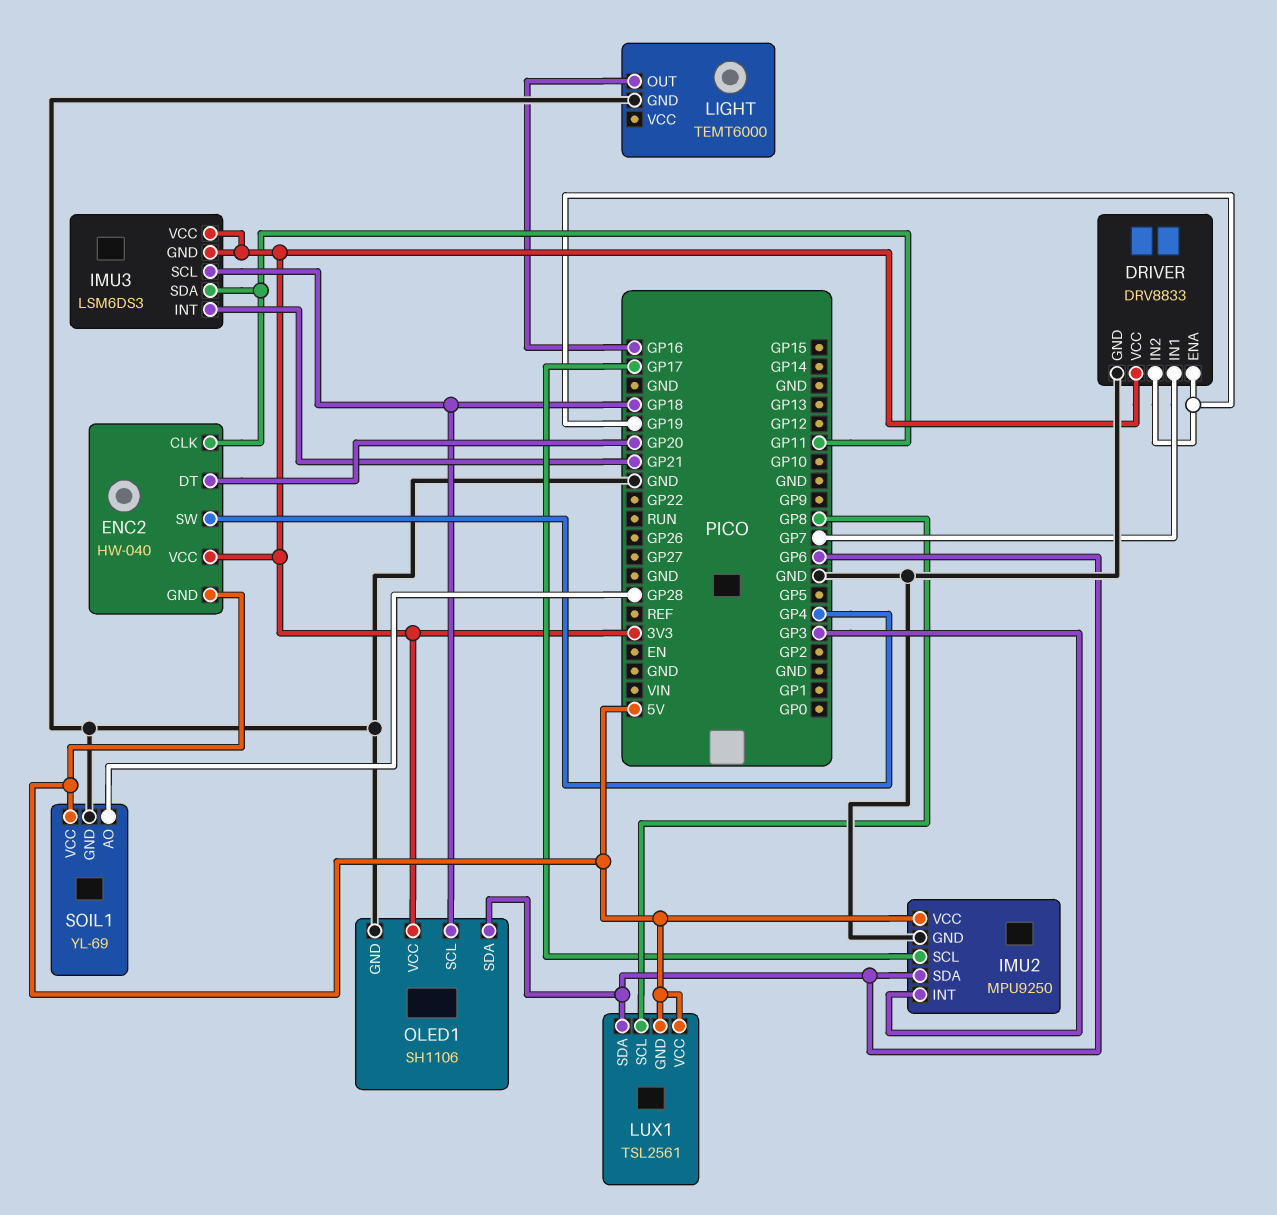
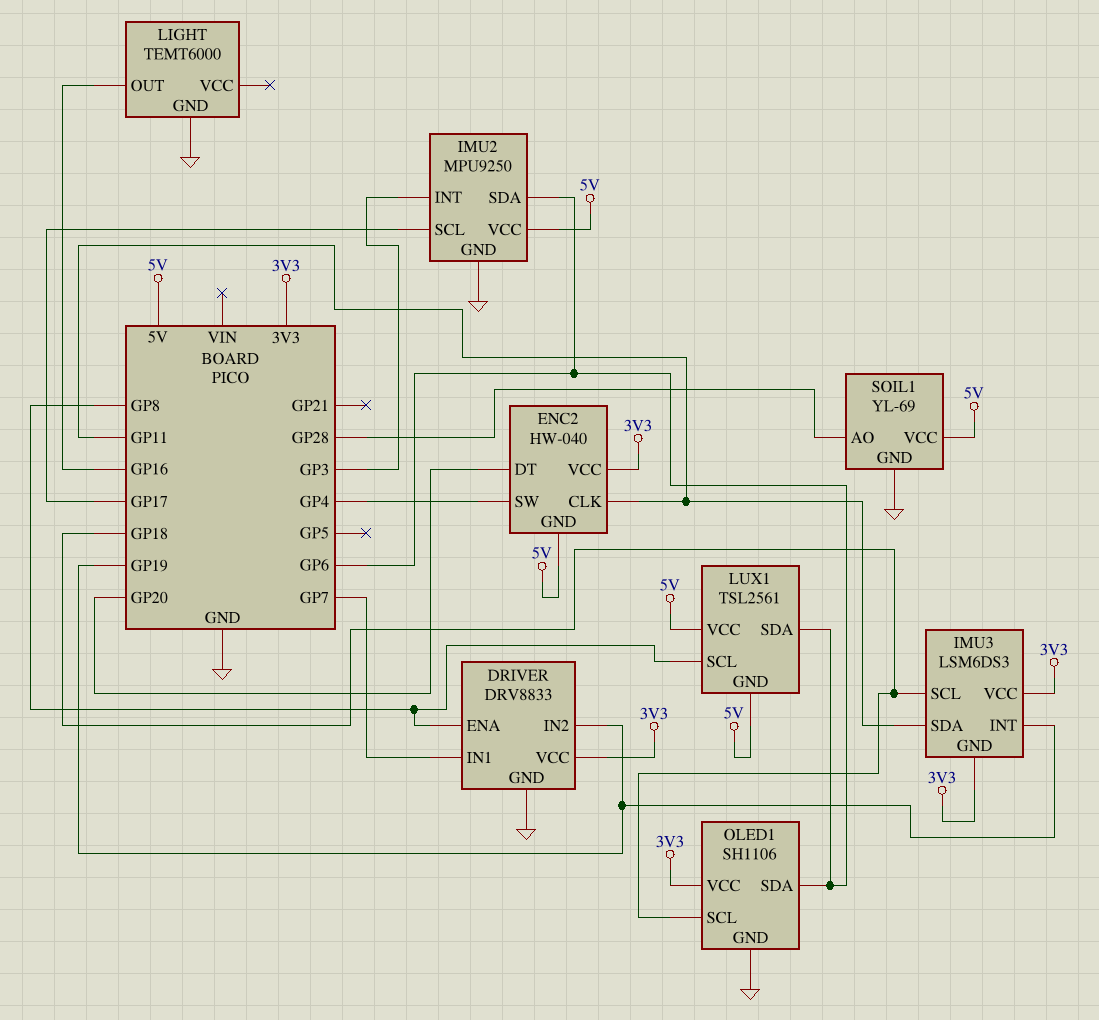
DRIVER pin ENA: GP19 -> GP8
IMU3 pin INT: GP21 -> GP19

